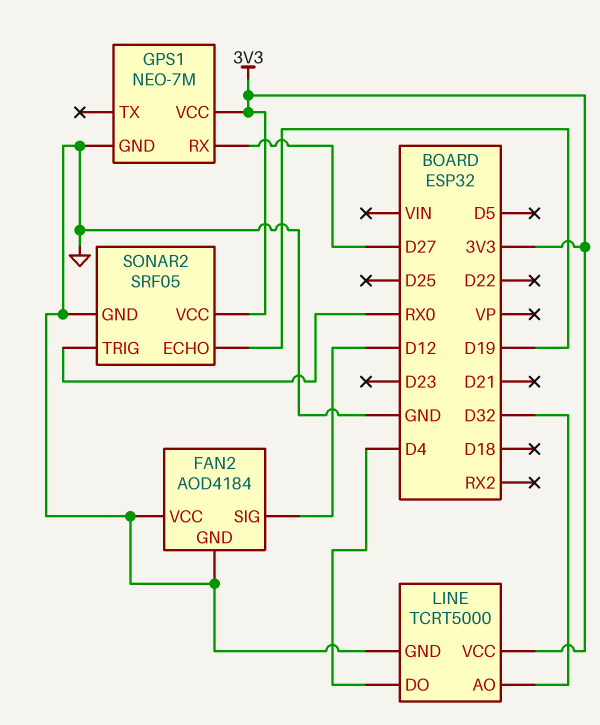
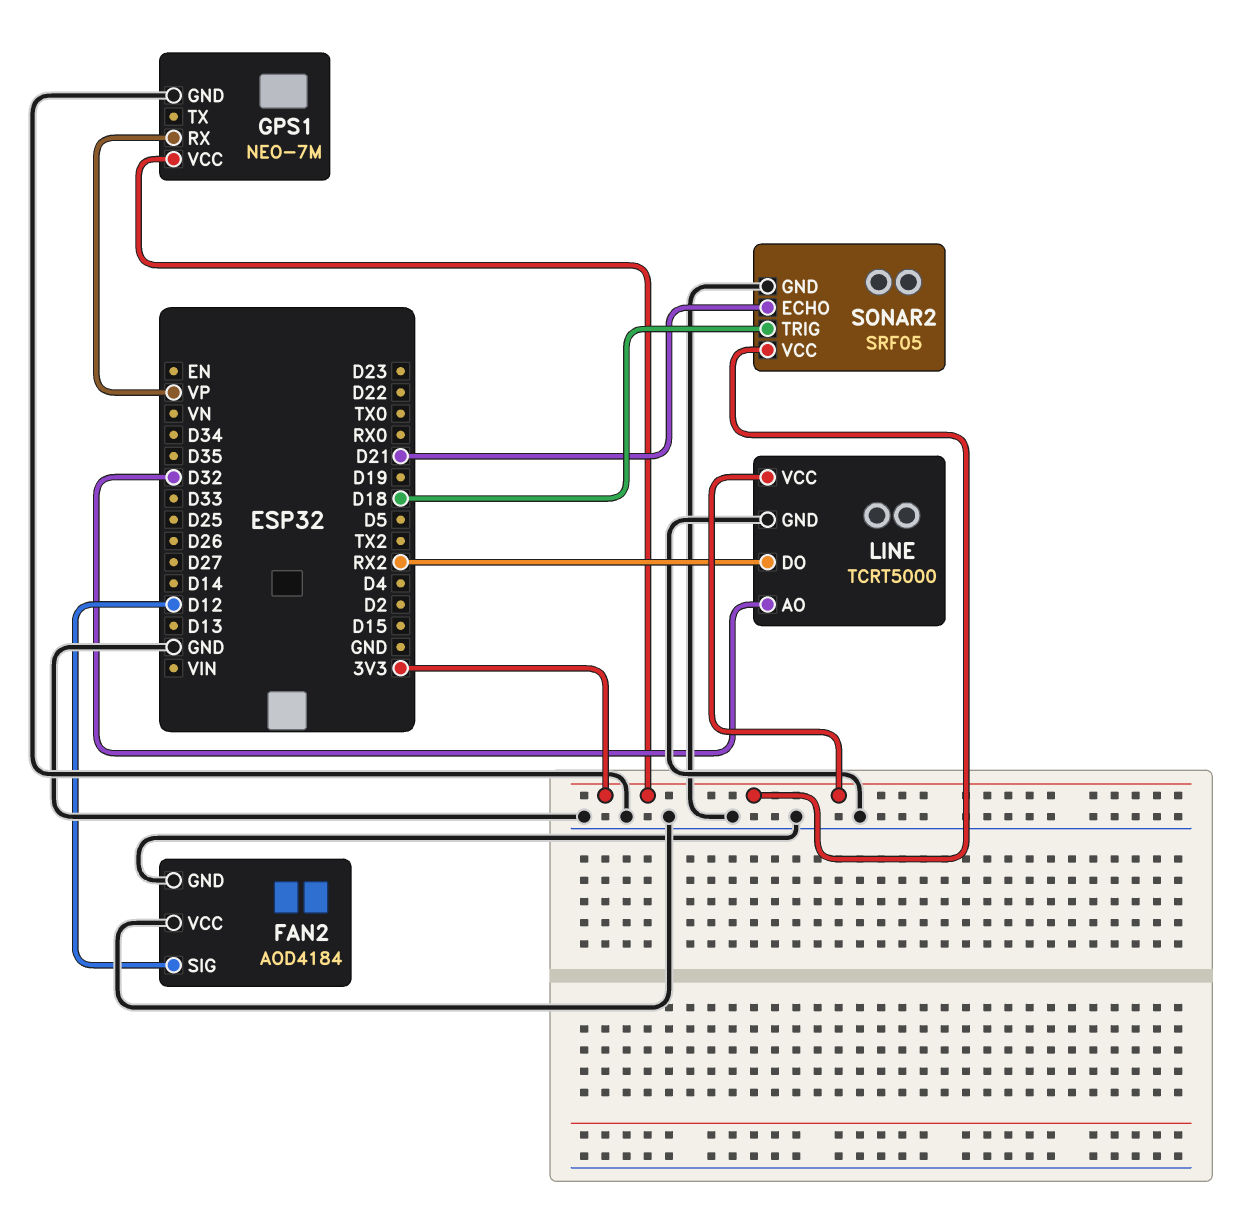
GPS1 pin RX: D27 -> VP
LINE pin DO: D4 -> RX2
SONAR2 pin ECHO: D19 -> D21
SONAR2 pin TRIG: RX0 -> D18

